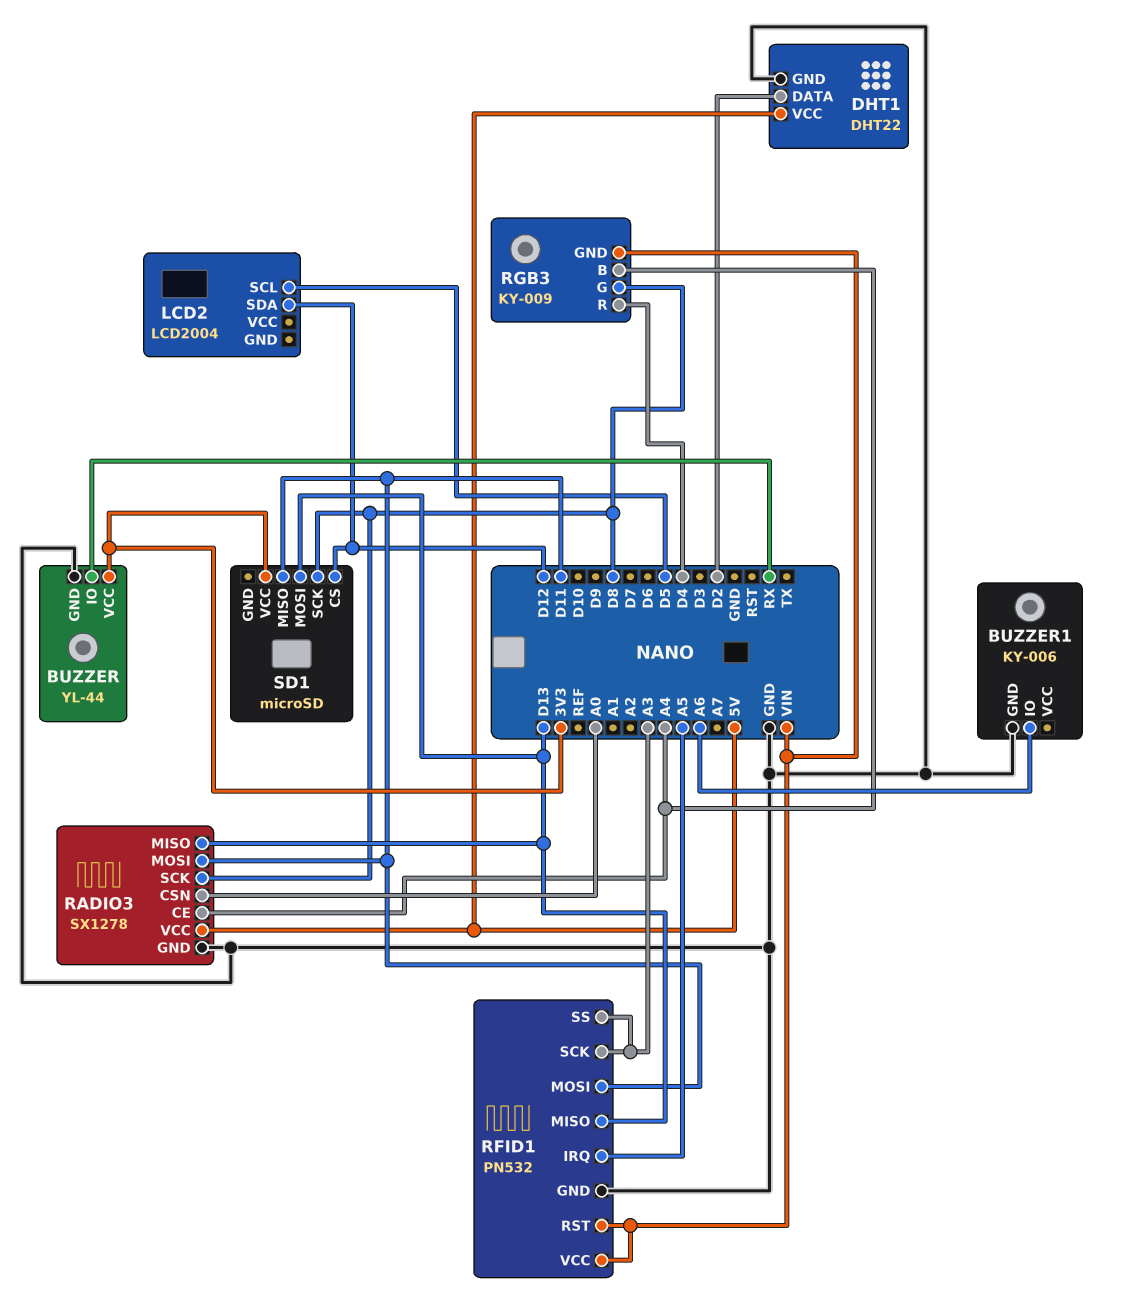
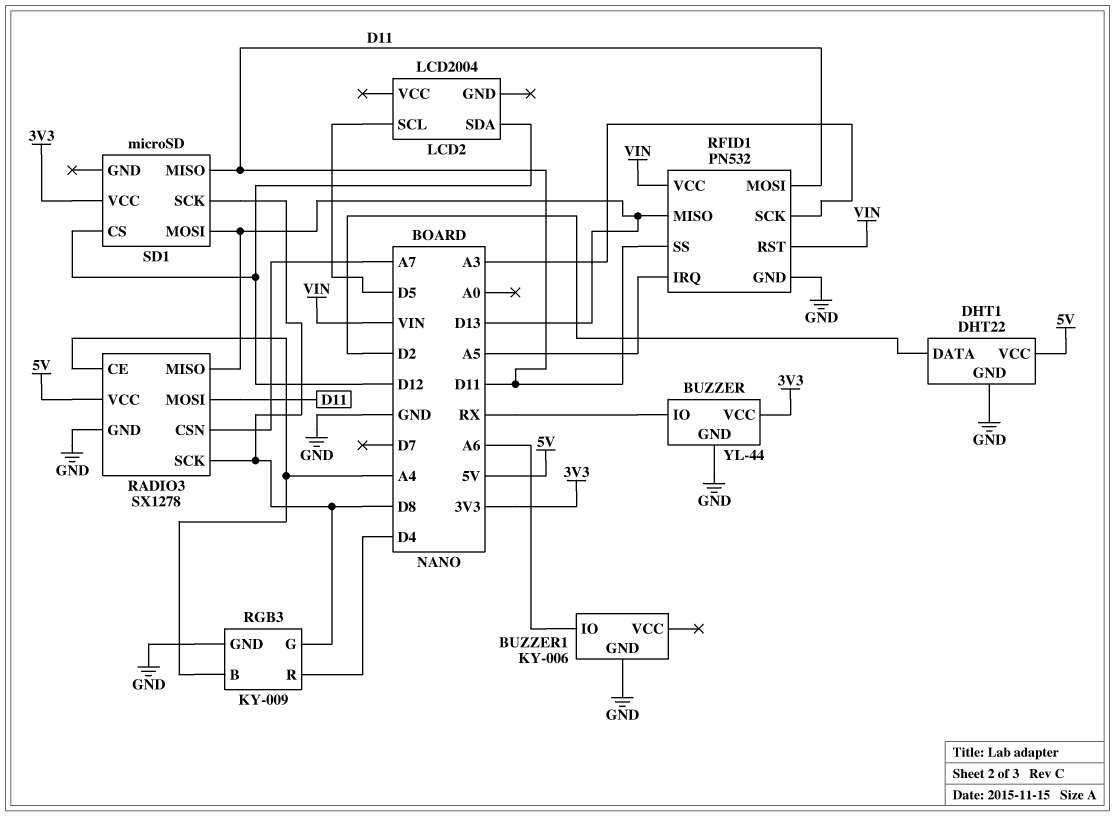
RADIO3 pin CSN: A0 -> A7
RFID1 pin SS: A3 -> D11
RGB3 pin GND: VIN -> GND

